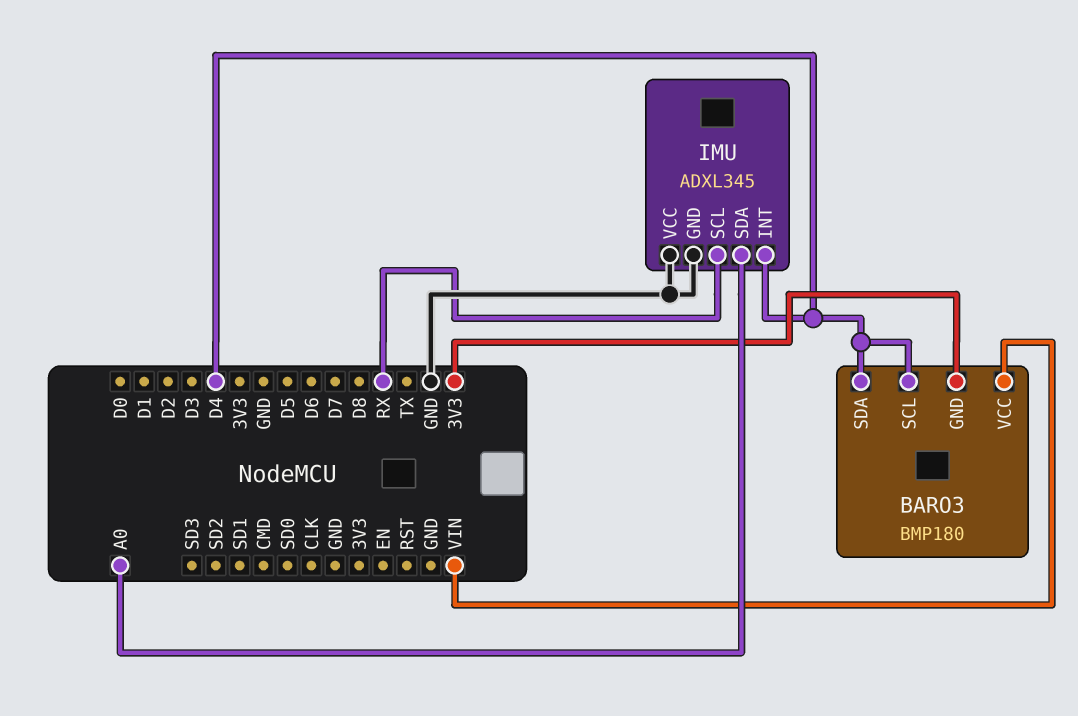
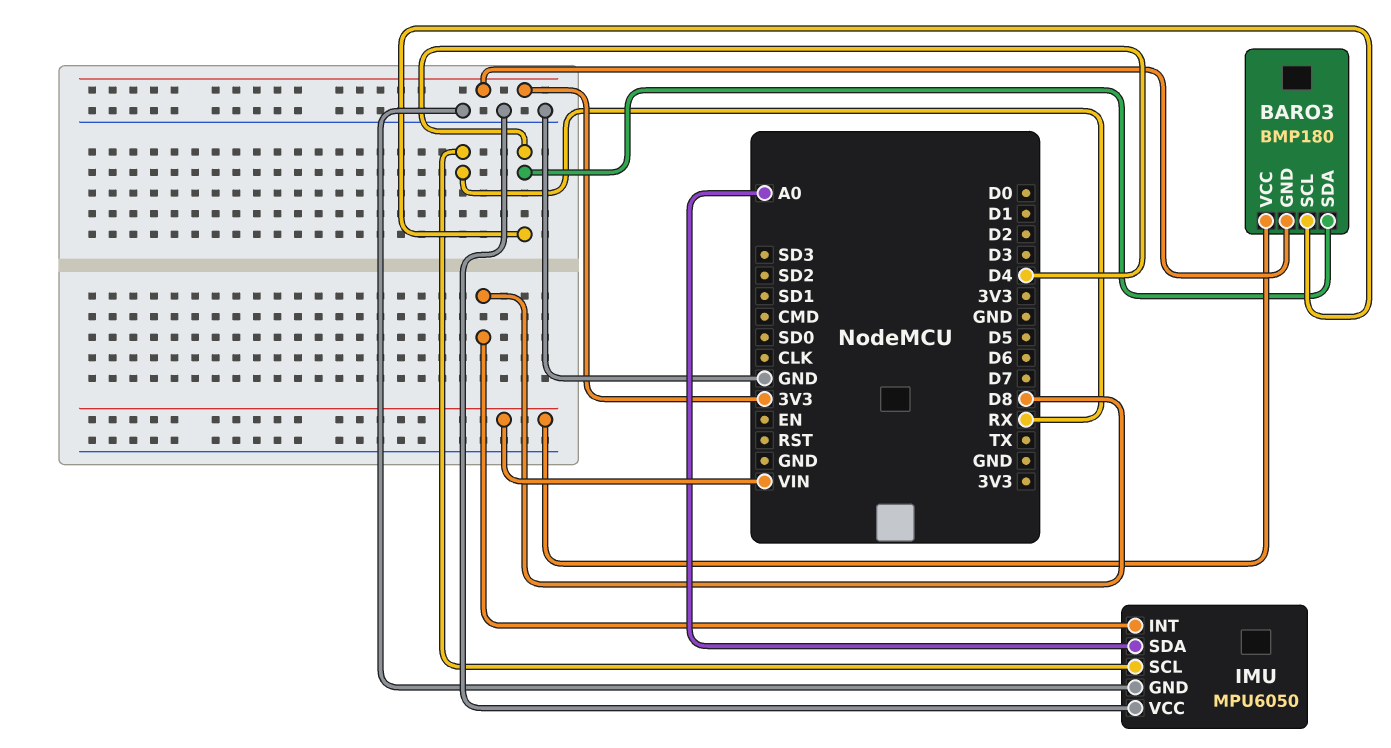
IMU: ADXL345 -> MPU6050
IMU pin INT: D4 -> D8

